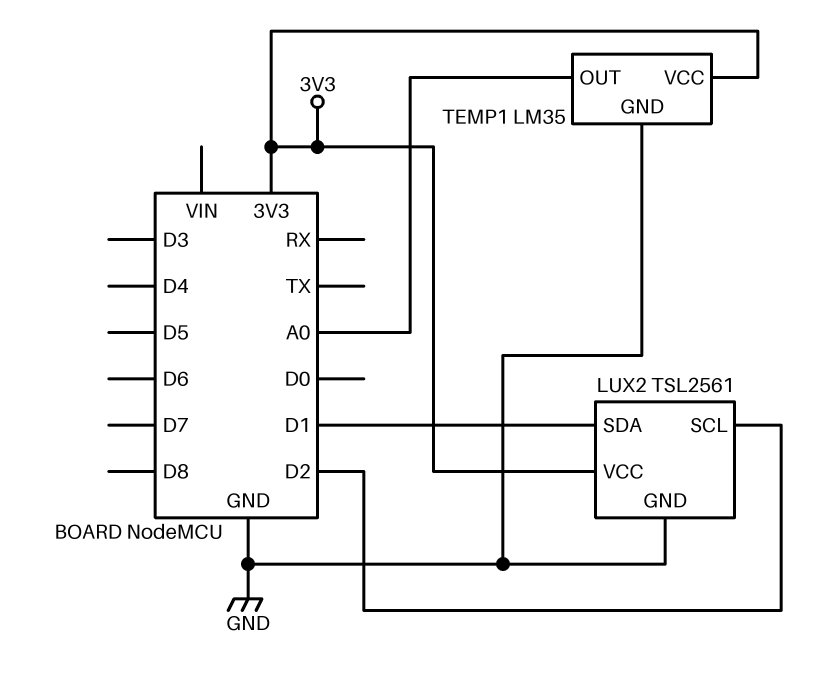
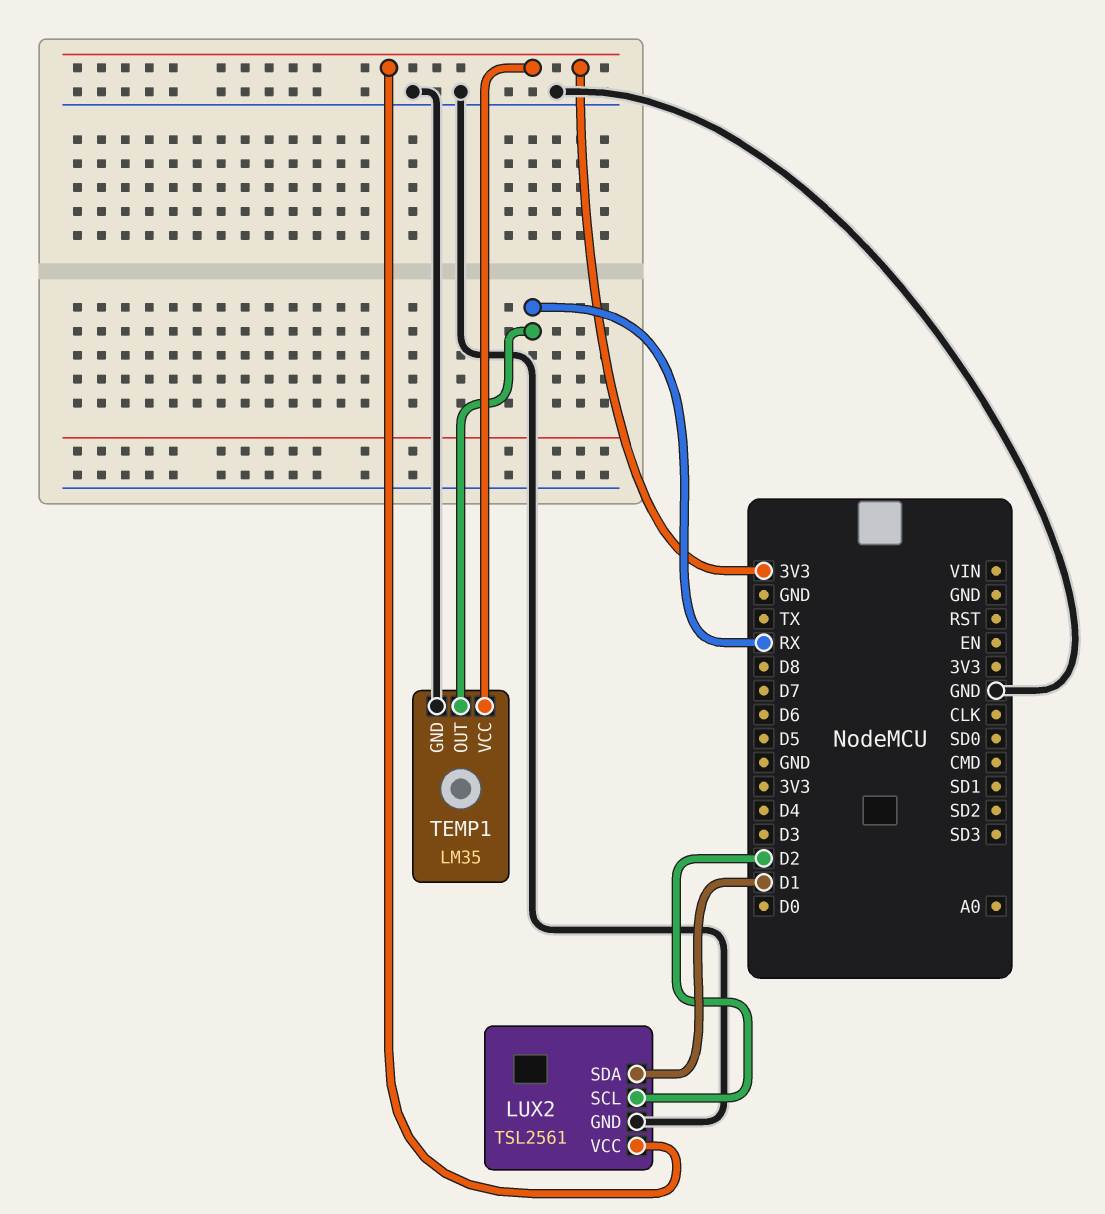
TEMP1 pin OUT: A0 -> RX

